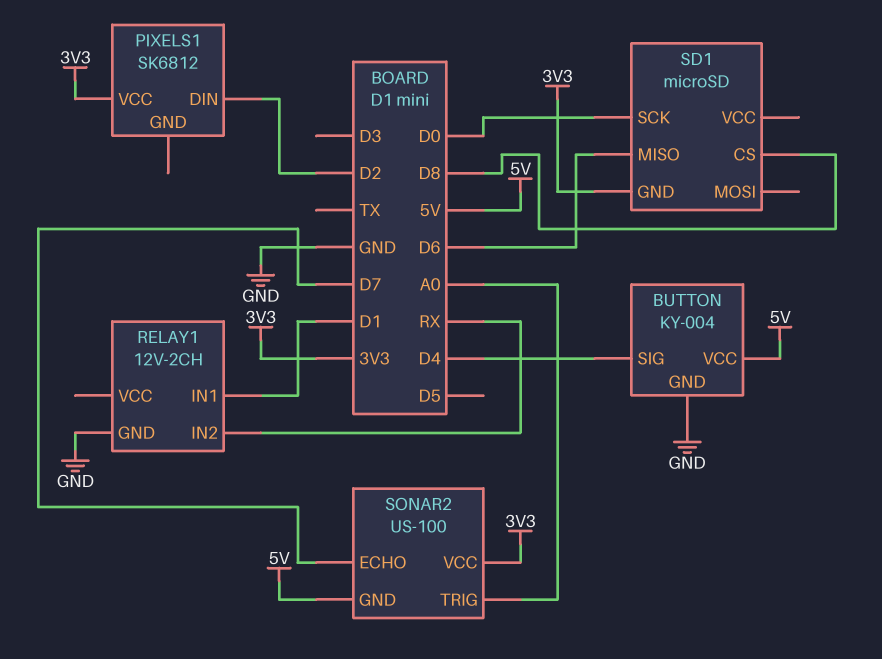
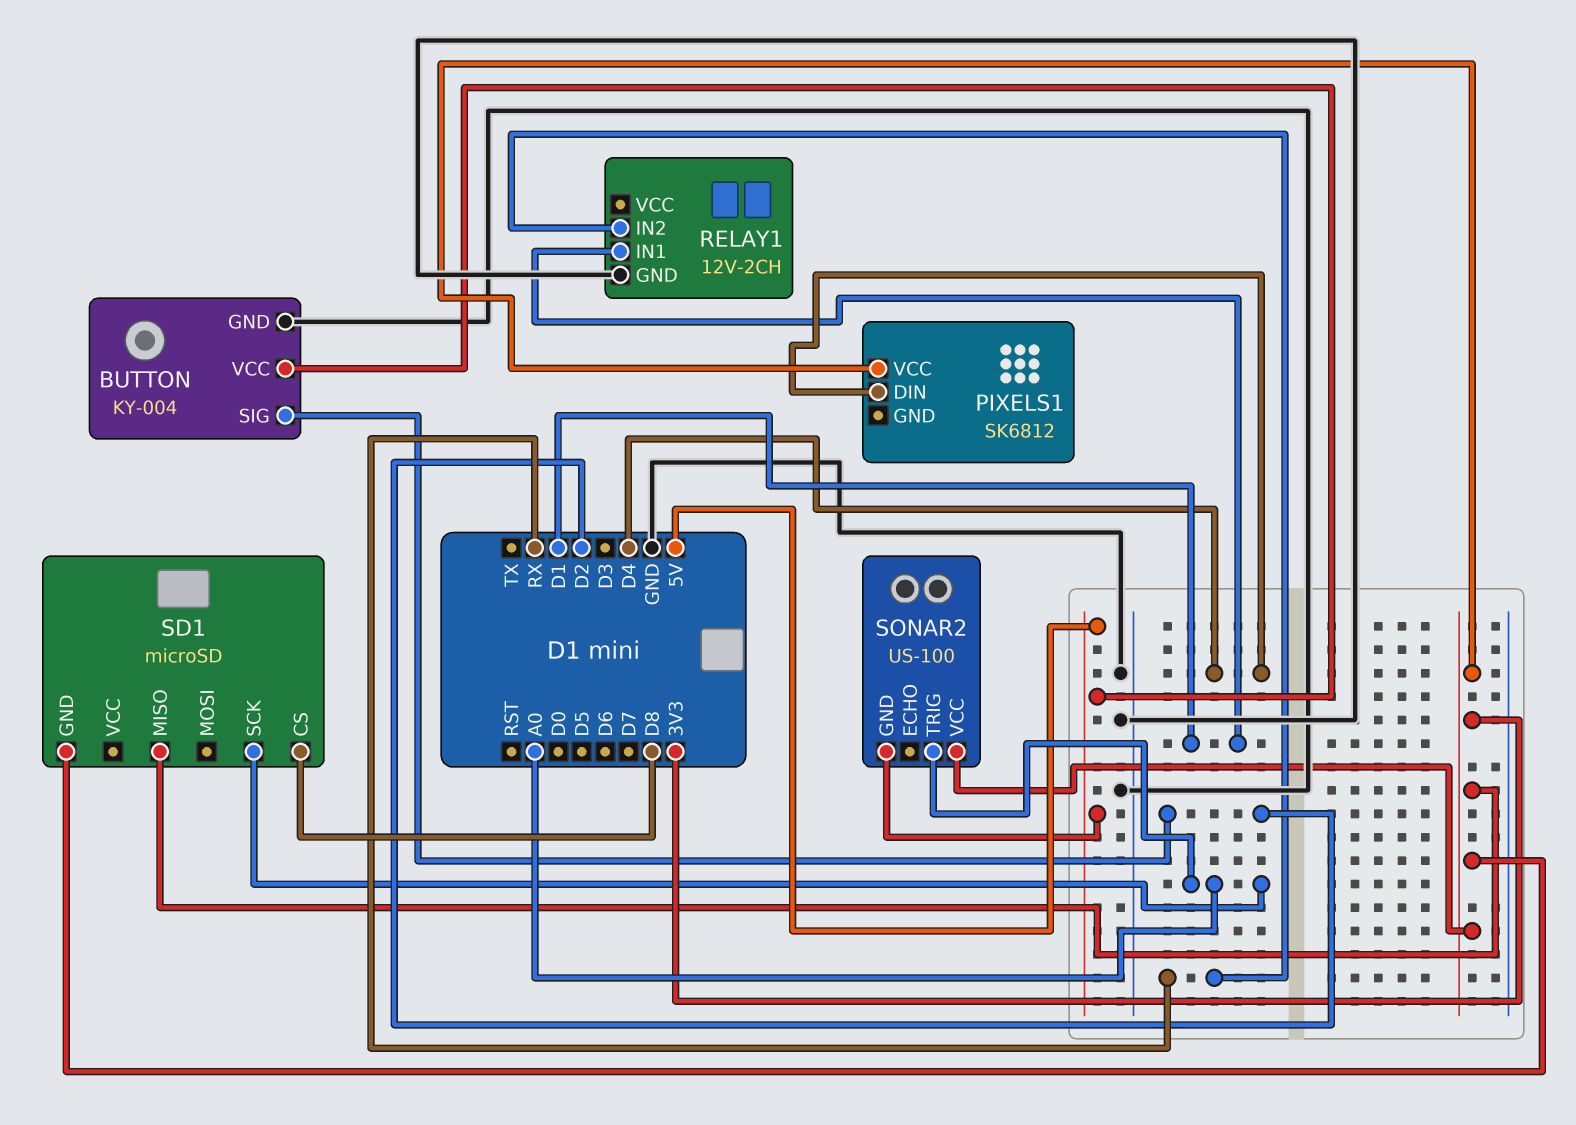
BUTTON pin SIG: D4 -> D2
PIXELS1 pin DIN: D2 -> D4
SD1 pin MISO: D6 -> 3V3
SD1 pin SCK: D0 -> A0
SONAR2 pin ECHO: D7 -> none

